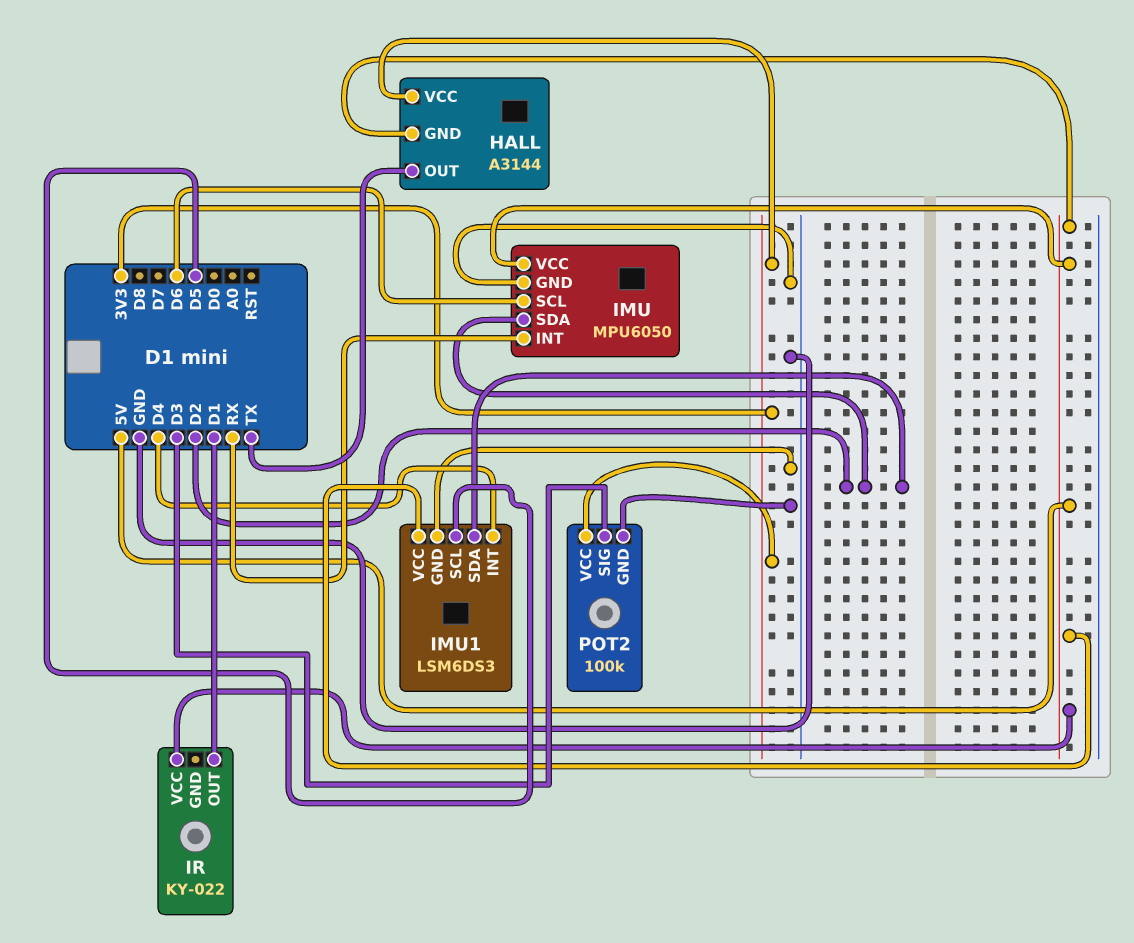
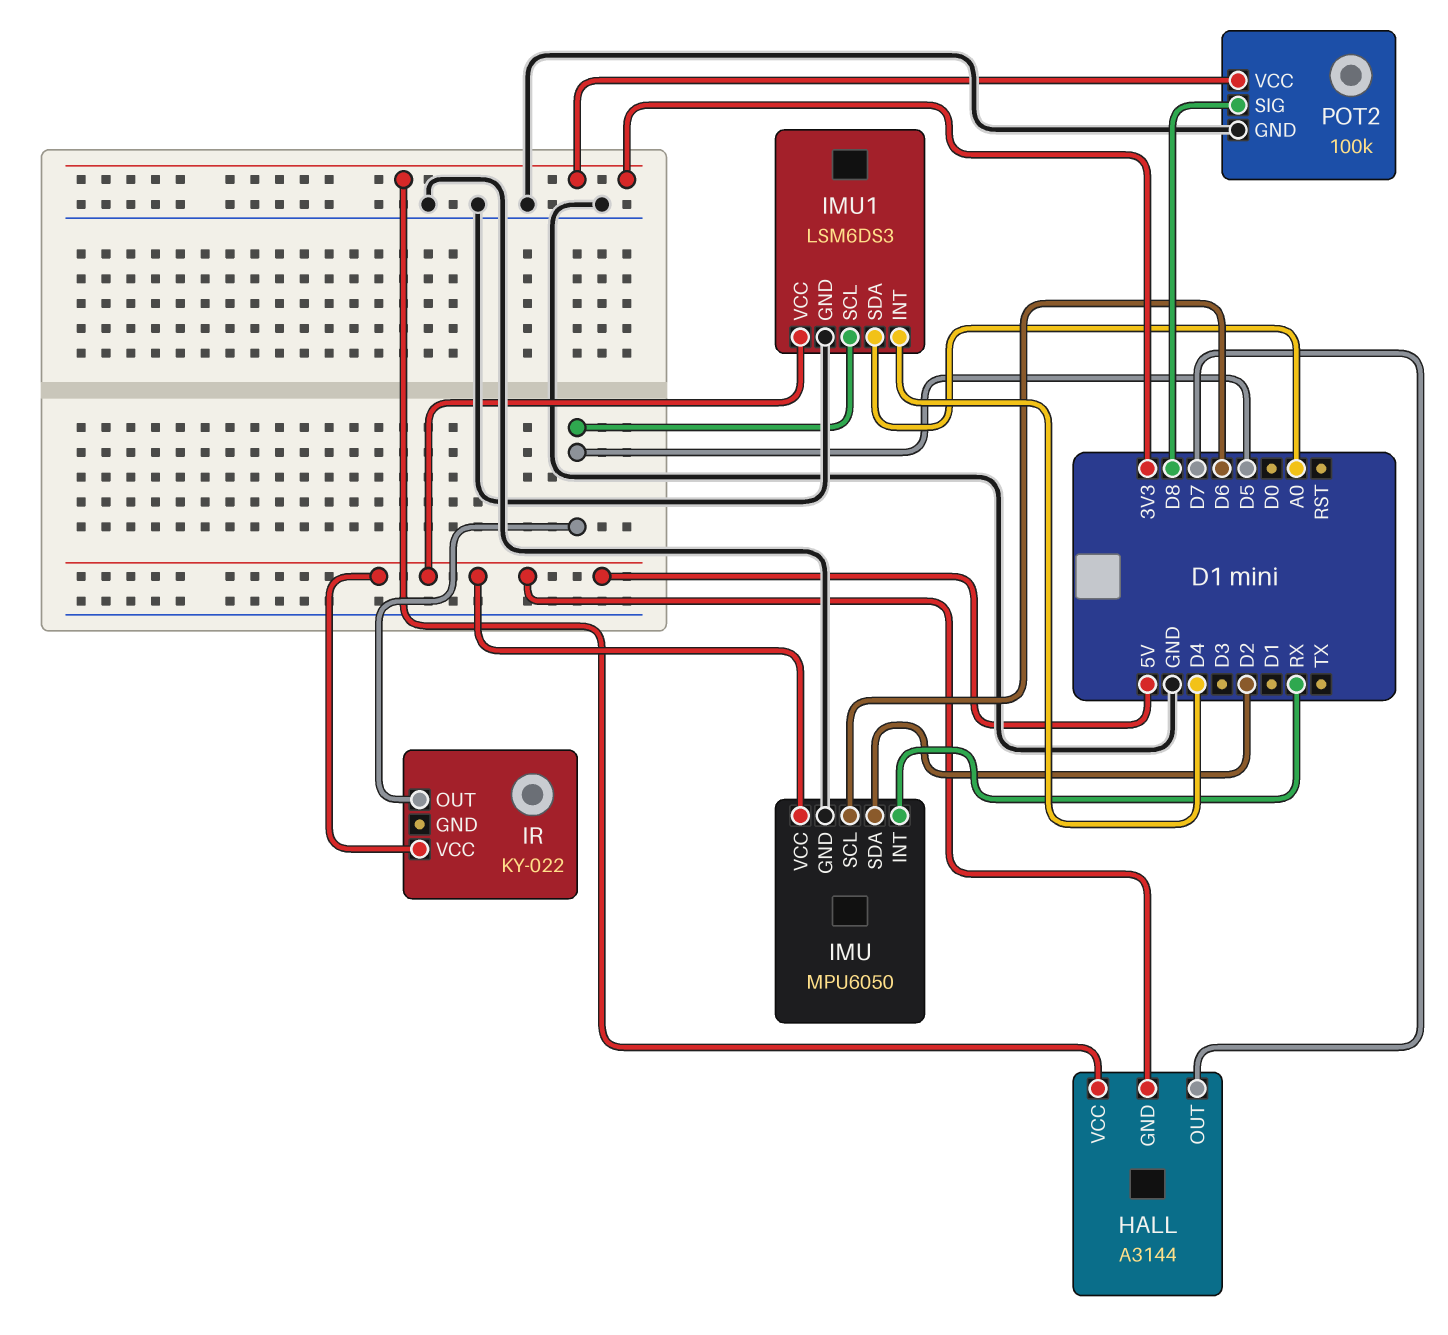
HALL pin OUT: TX -> D7
IMU1 pin SDA: D2 -> A0
IR pin OUT: D1 -> D5
POT2 pin SIG: D3 -> D8

